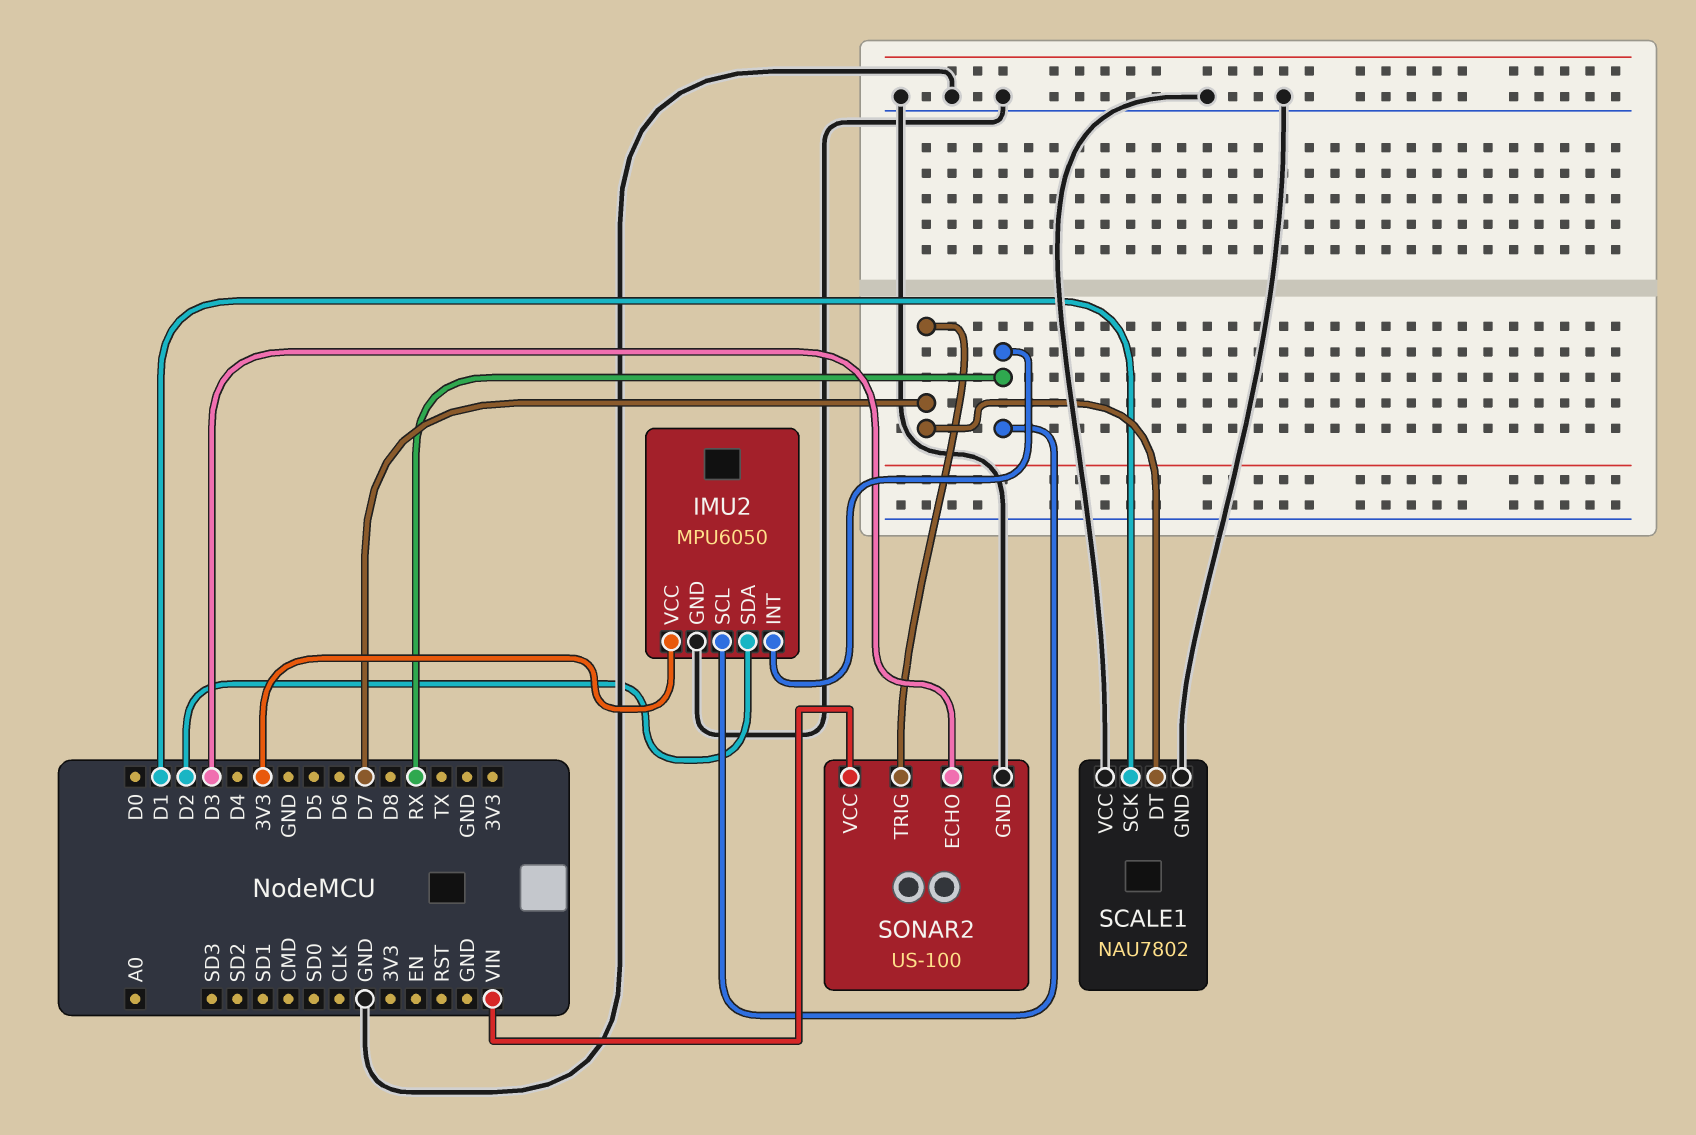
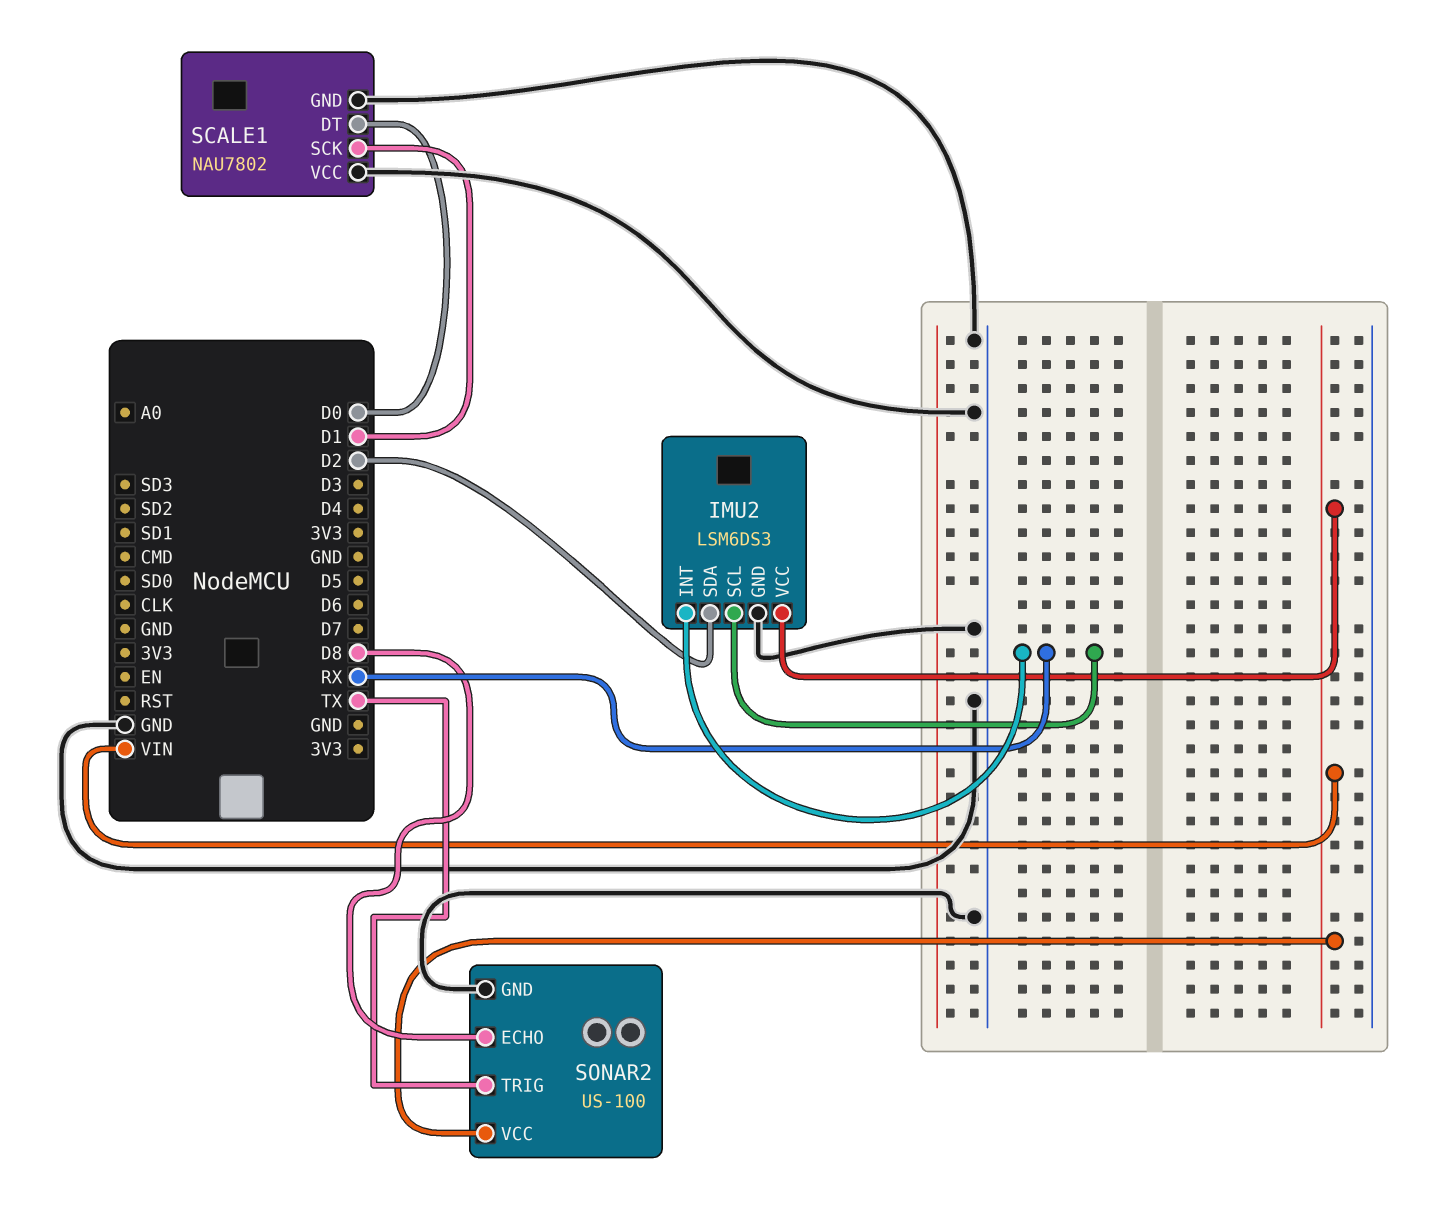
IMU2: MPU6050 -> LSM6DS3
IMU2 pin VCC: 3V3 -> VIN
SCALE1 pin DT: D7 -> D0
SONAR2 pin ECHO: D3 -> D8
SONAR2 pin TRIG: D7 -> TX

